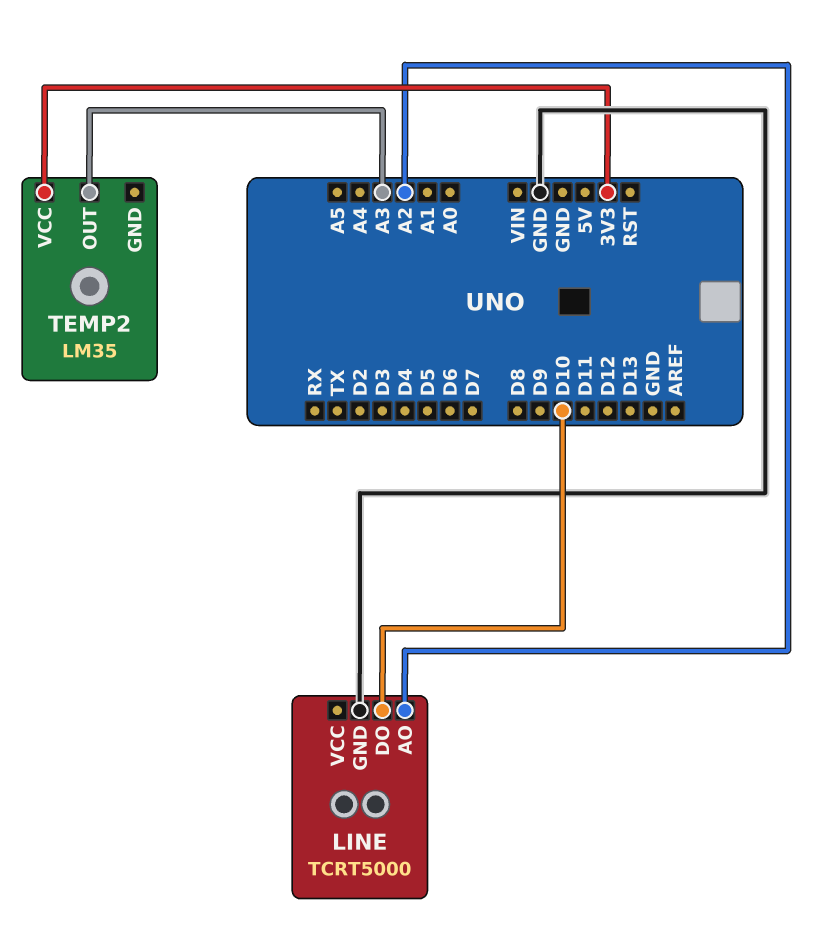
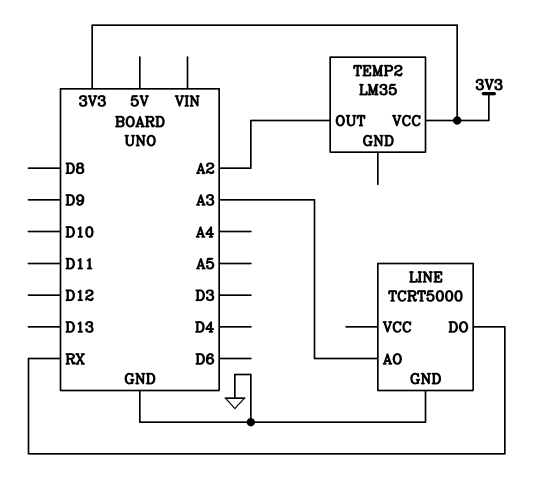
LINE pin AO: A2 -> A3
LINE pin DO: D10 -> RX
TEMP2 pin OUT: A3 -> A2

